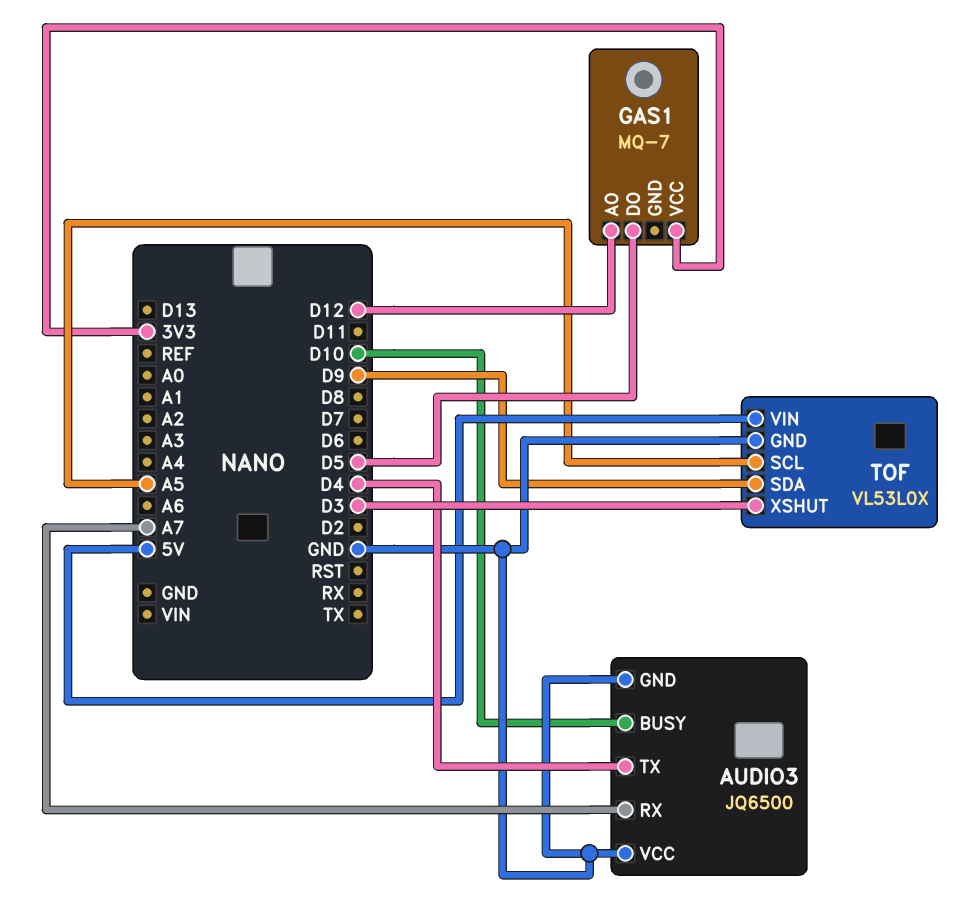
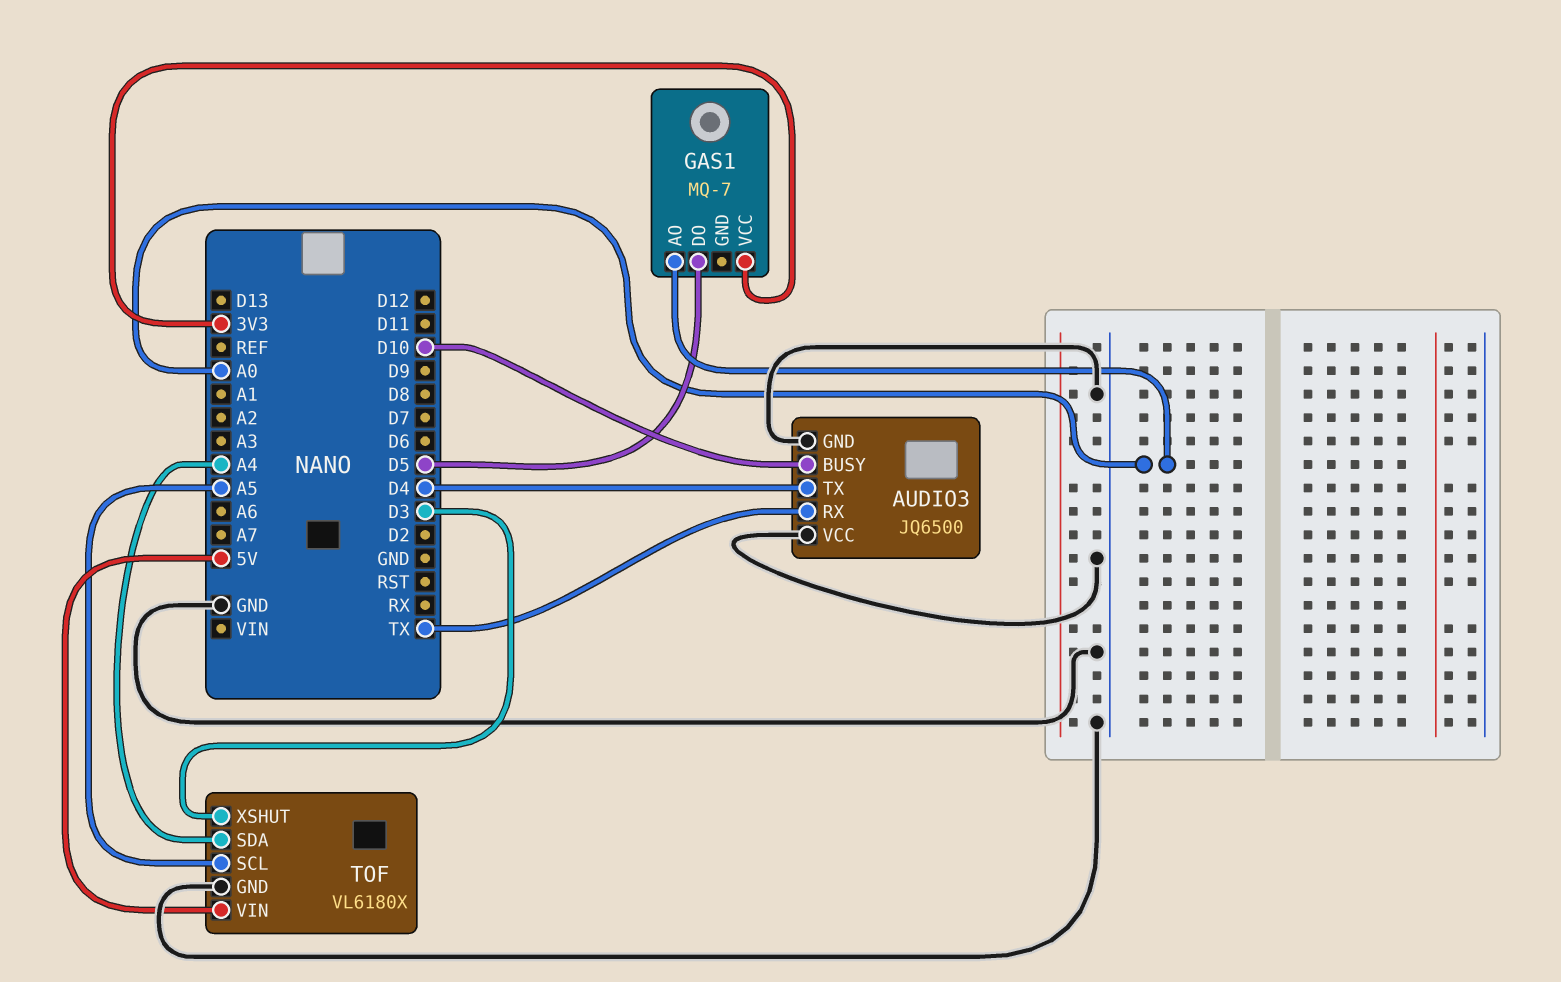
AUDIO3 pin RX: A7 -> TX
GAS1 pin AO: D12 -> A0
TOF: VL53L0X -> VL6180X
TOF pin SDA: D9 -> A4

